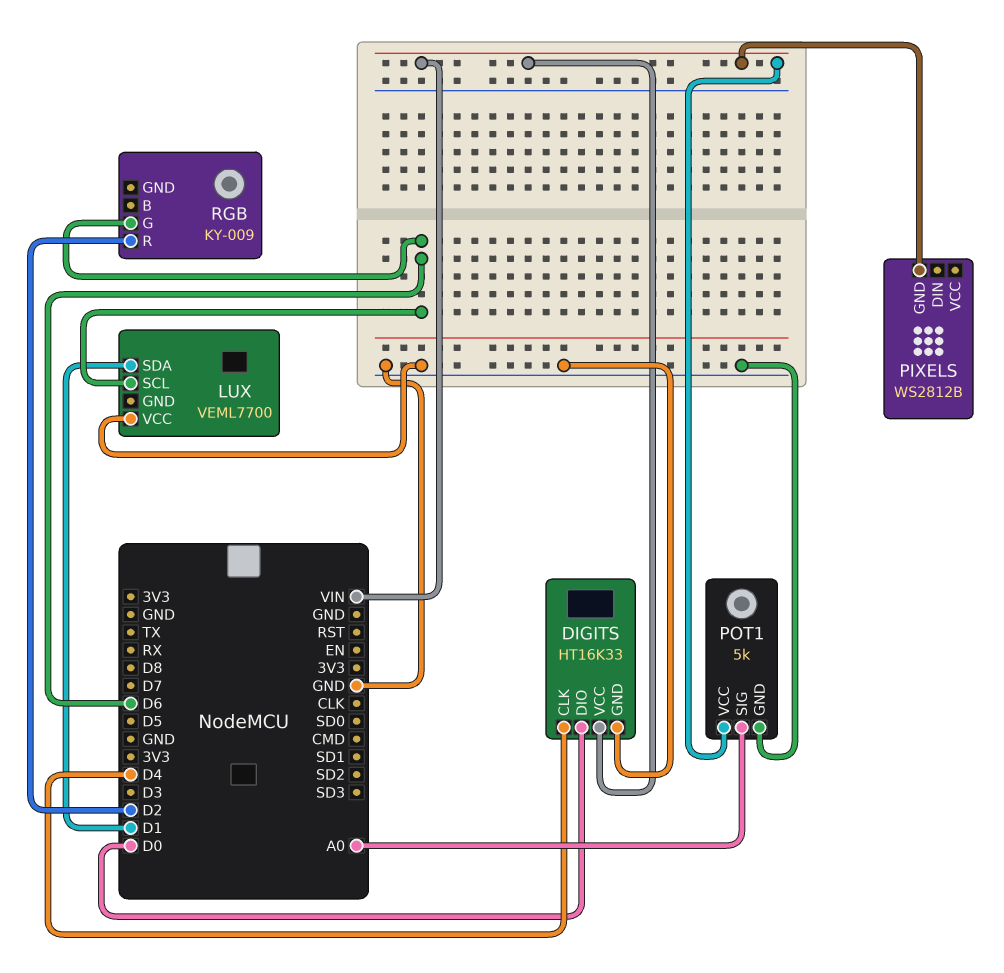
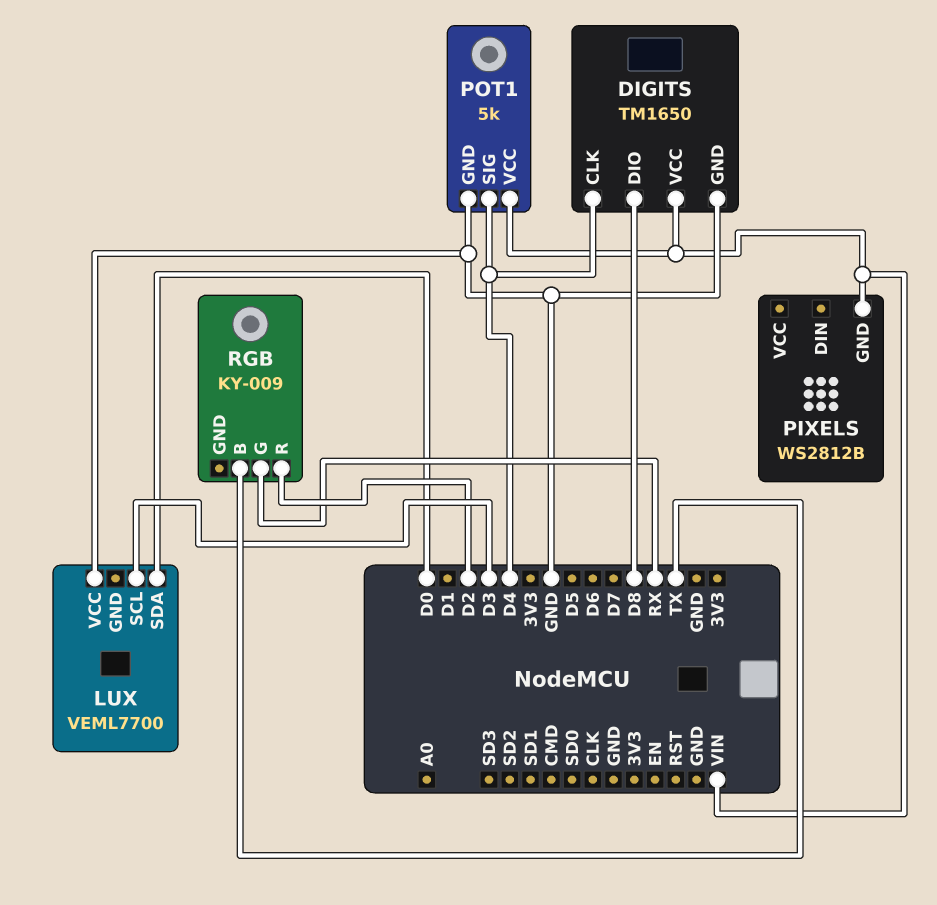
DIGITS: HT16K33 -> TM1650
DIGITS pin DIO: D0 -> D8
LUX pin SCL: D6 -> D3
LUX pin SDA: D1 -> D0
POT1 pin SIG: A0 -> D4
RGB pin B: none -> TX
RGB pin G: D6 -> RX

